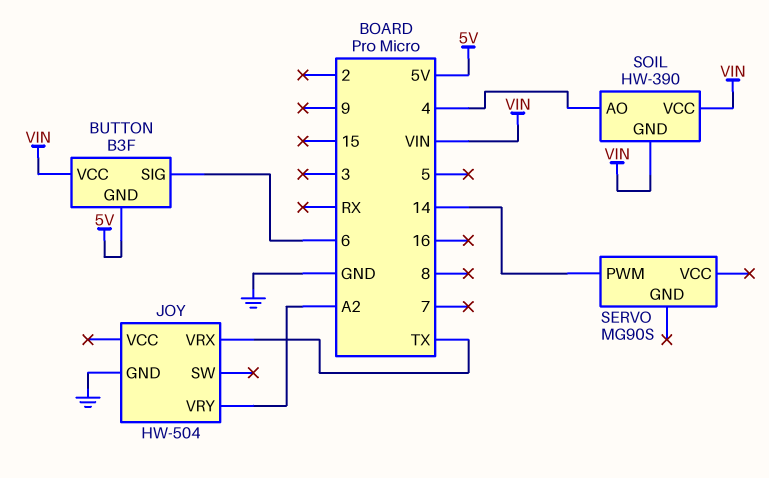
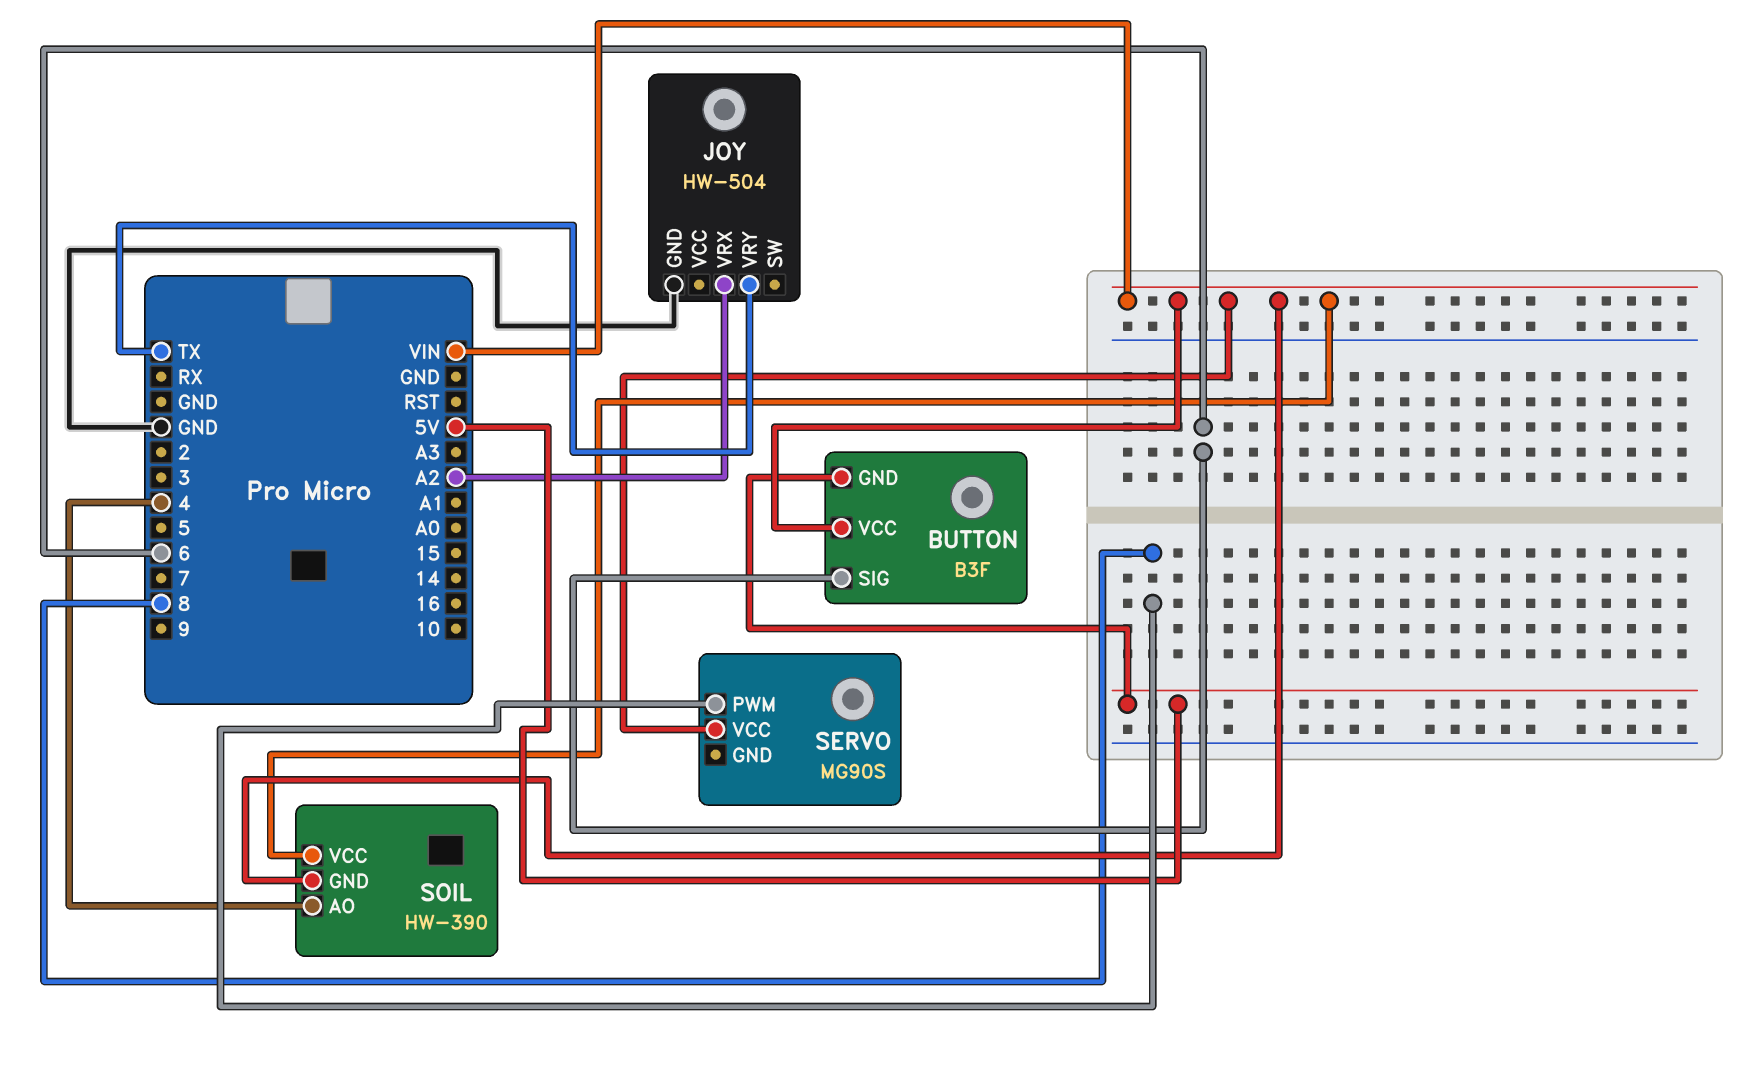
JOY pin VRX: TX -> A2
JOY pin VRY: A2 -> TX
SERVO pin PWM: 14 -> 8
SERVO pin VCC: none -> VIN

